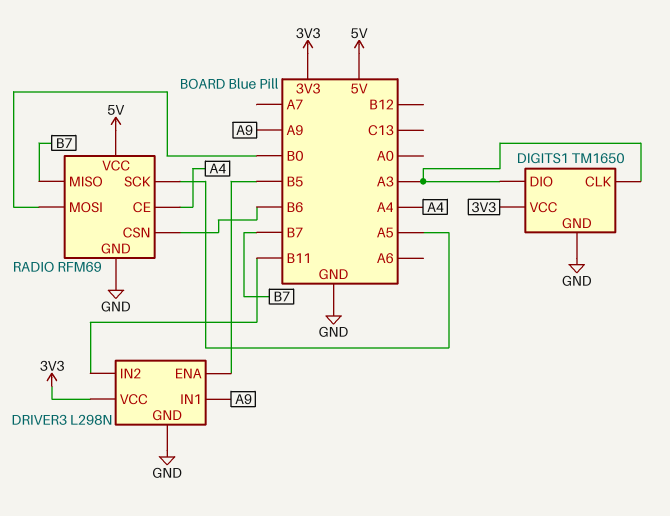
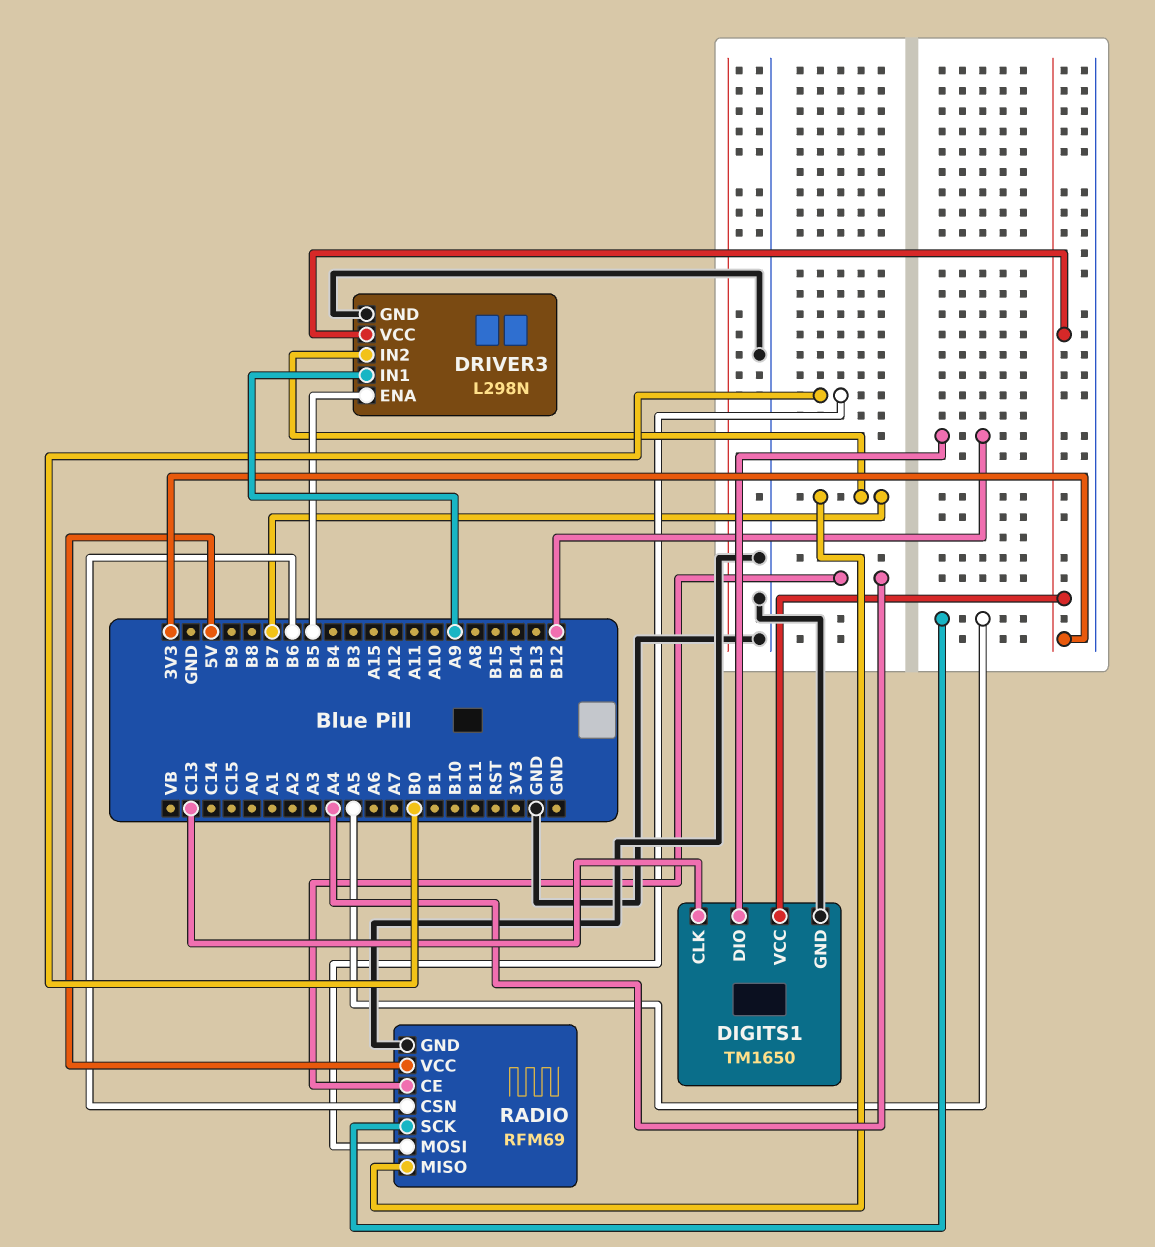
DIGITS1 pin CLK: A3 -> C13
DIGITS1 pin DIO: A3 -> B12
DRIVER3 pin IN2: B11 -> B7

